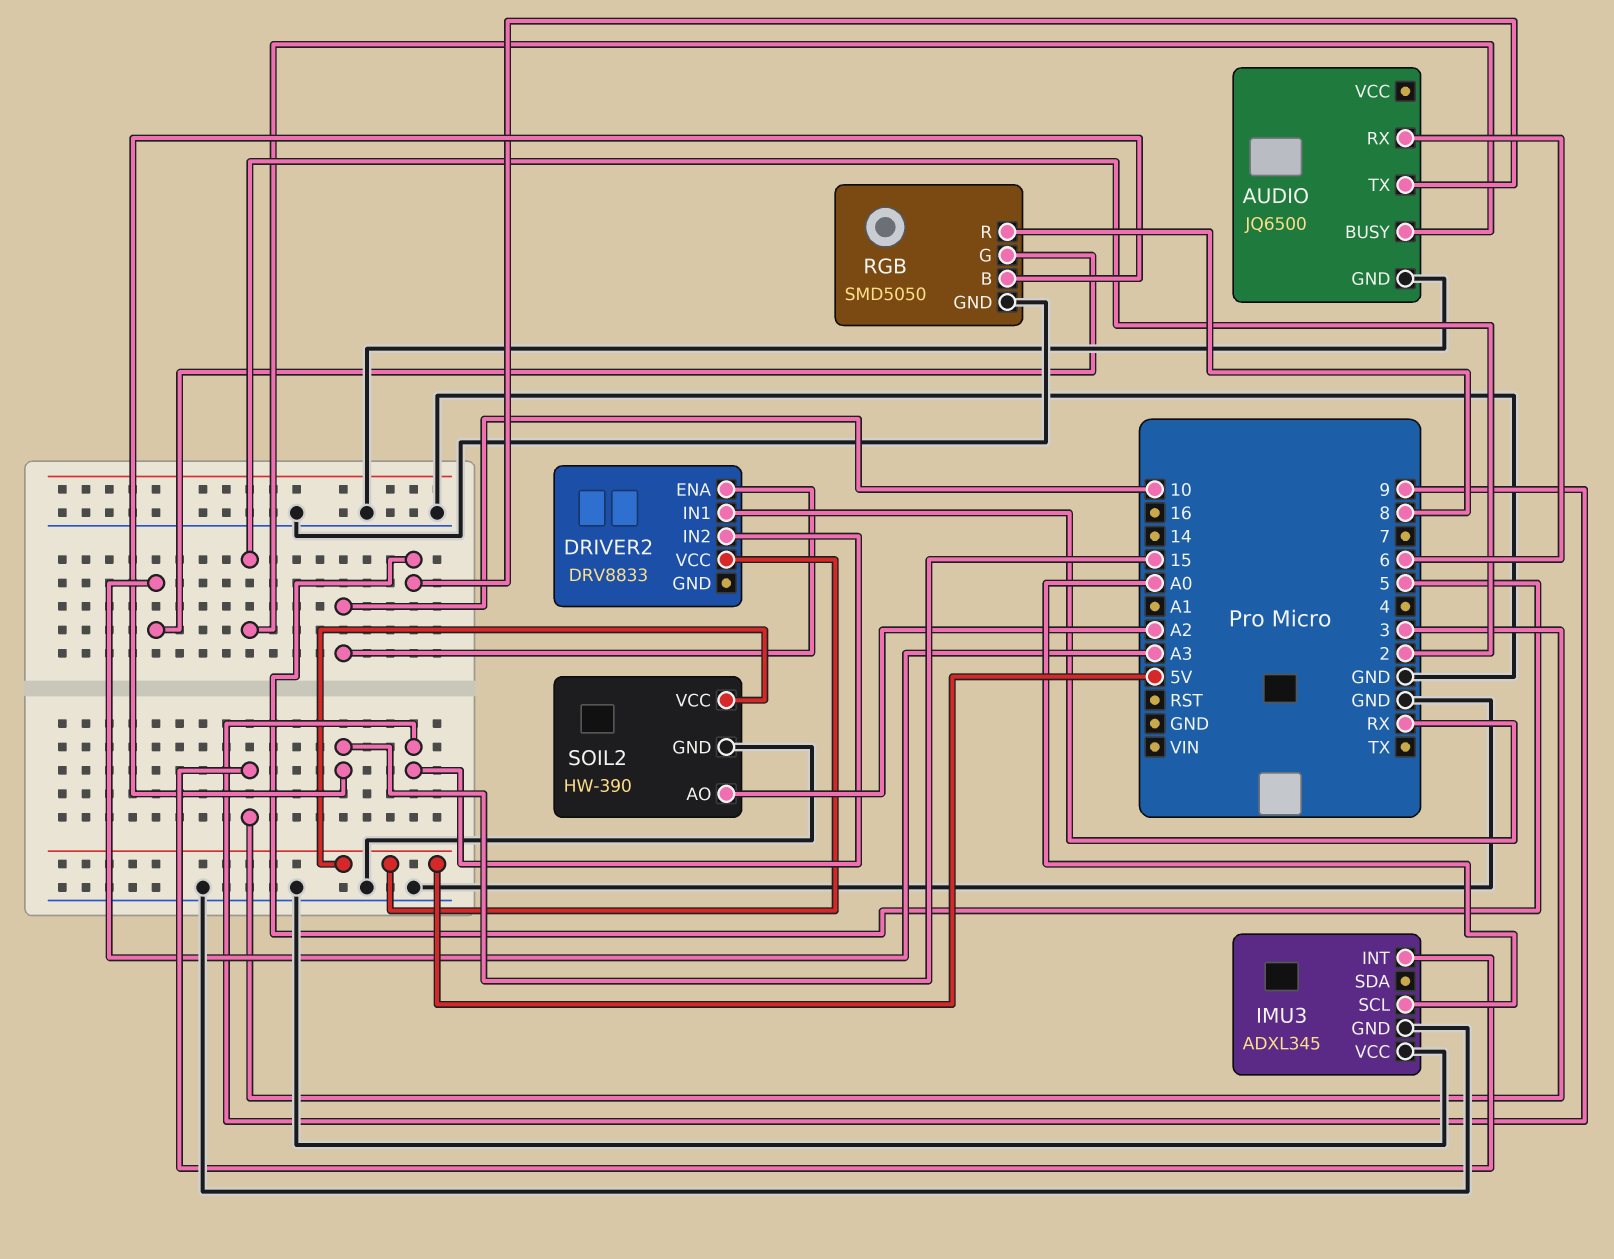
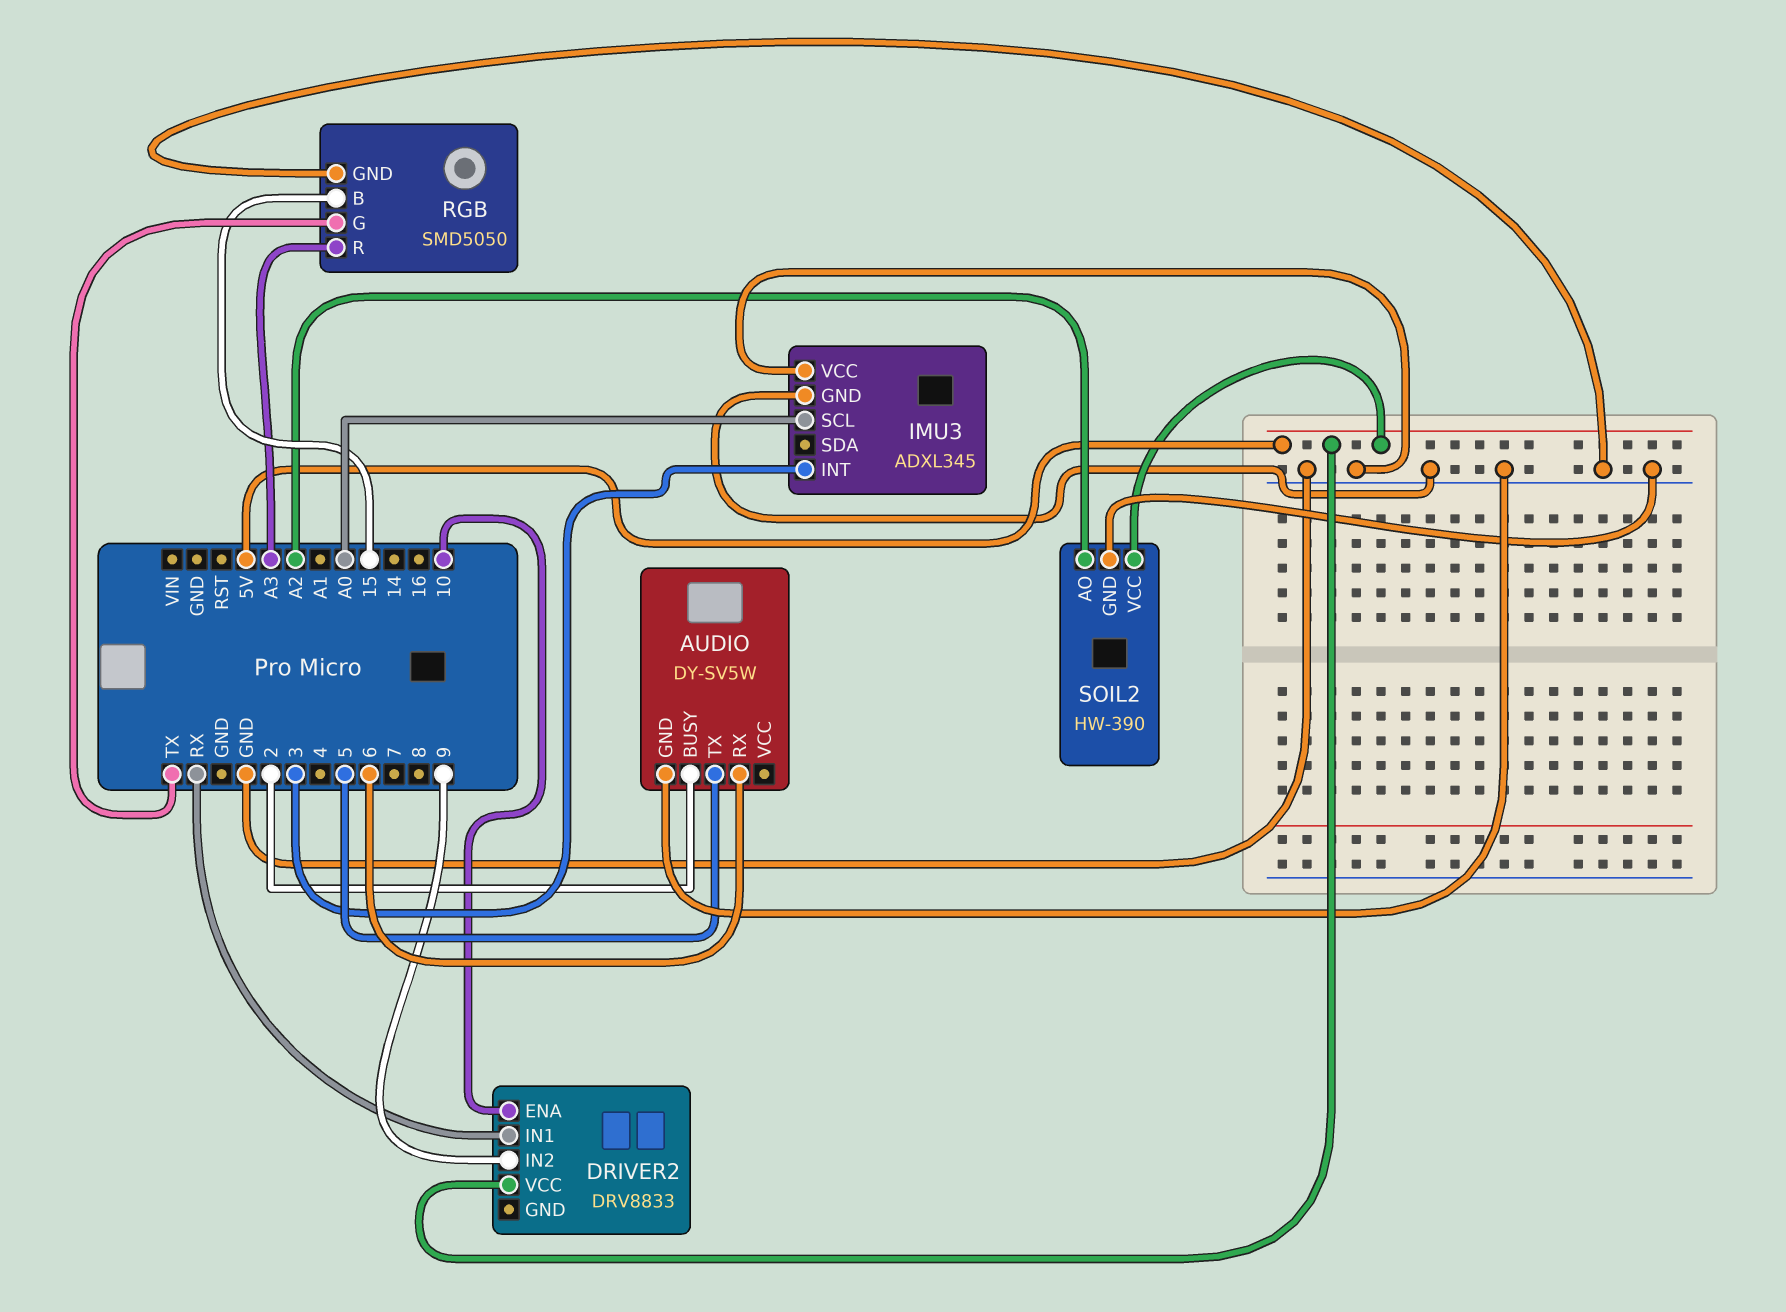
AUDIO: JQ6500 -> DY-SV5W
RGB pin G: A3 -> TX
RGB pin R: 8 -> A3

